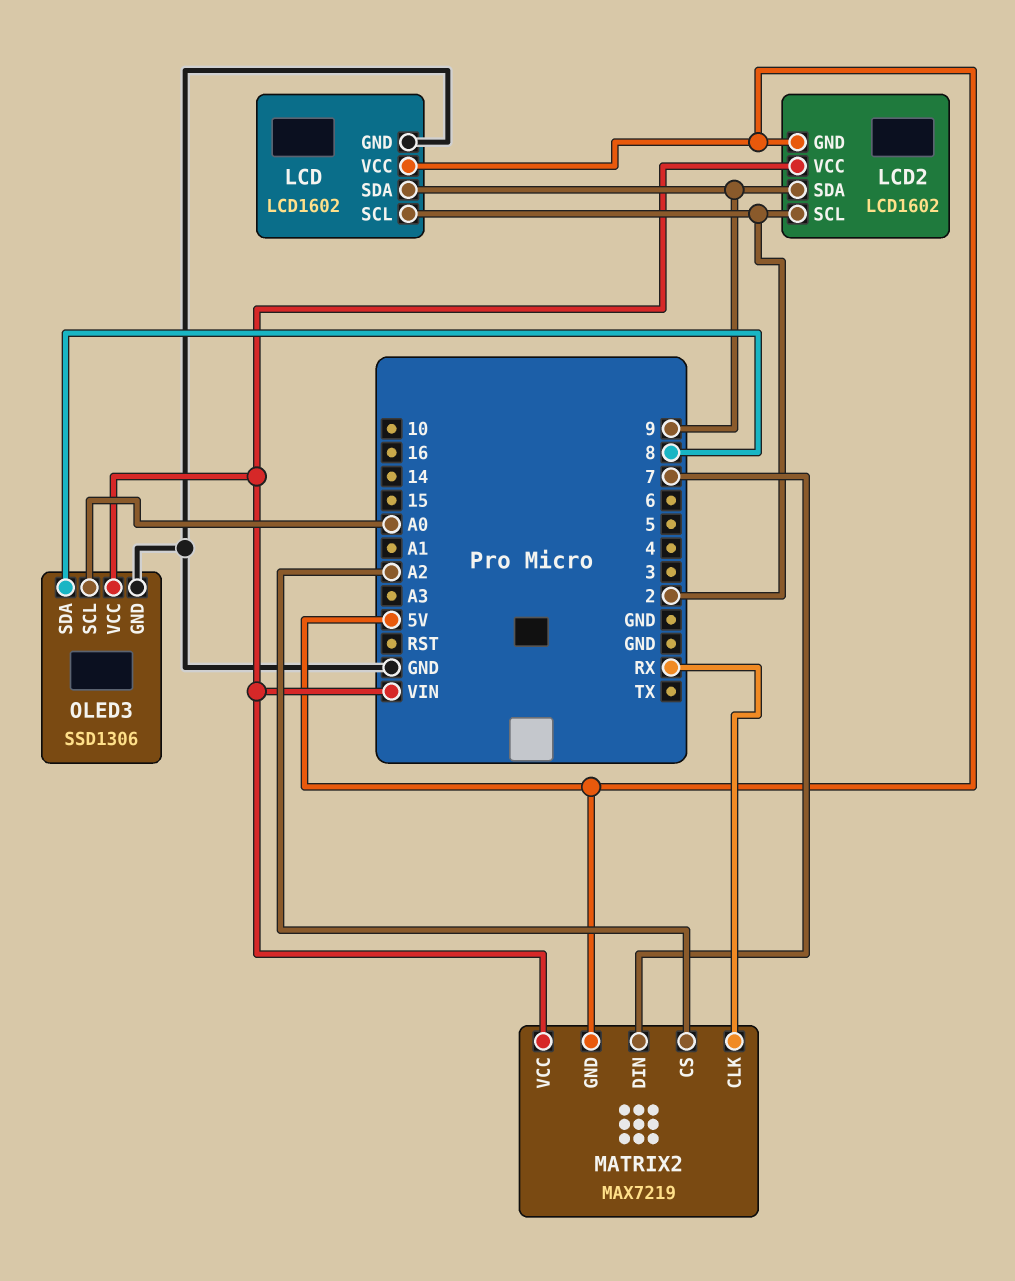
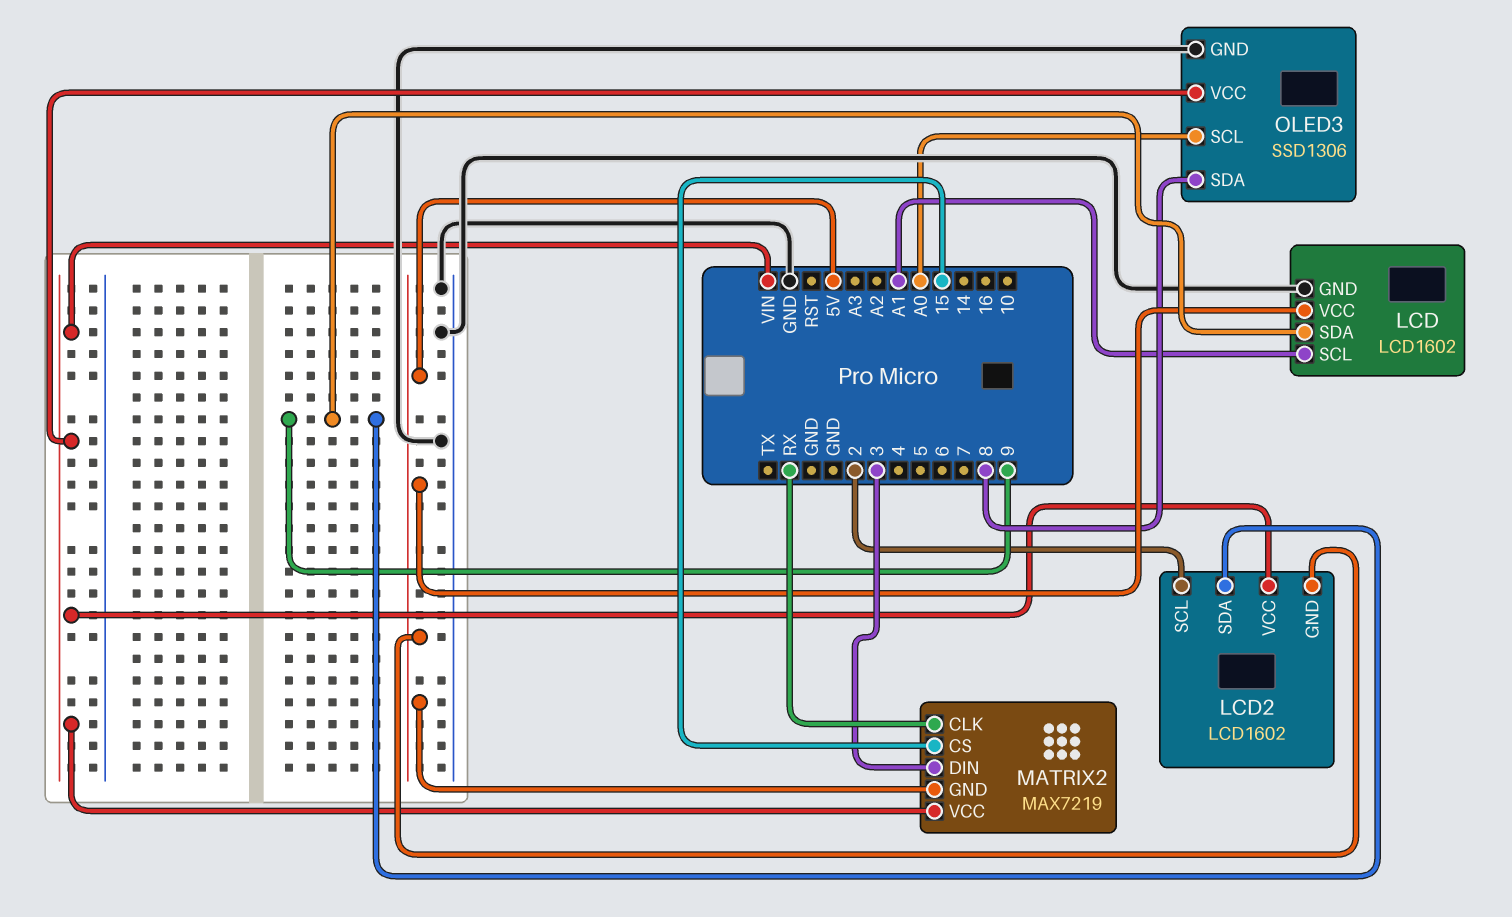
LCD pin SCL: 2 -> A1
MATRIX2 pin CS: A2 -> 15
MATRIX2 pin DIN: 7 -> 3

